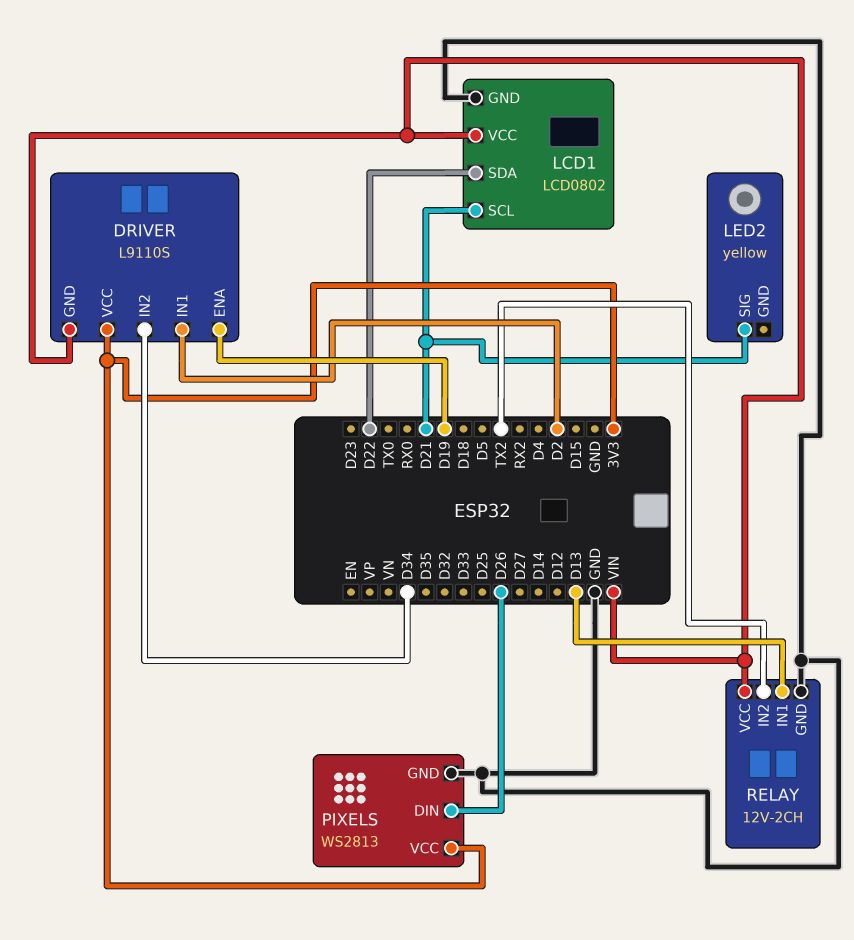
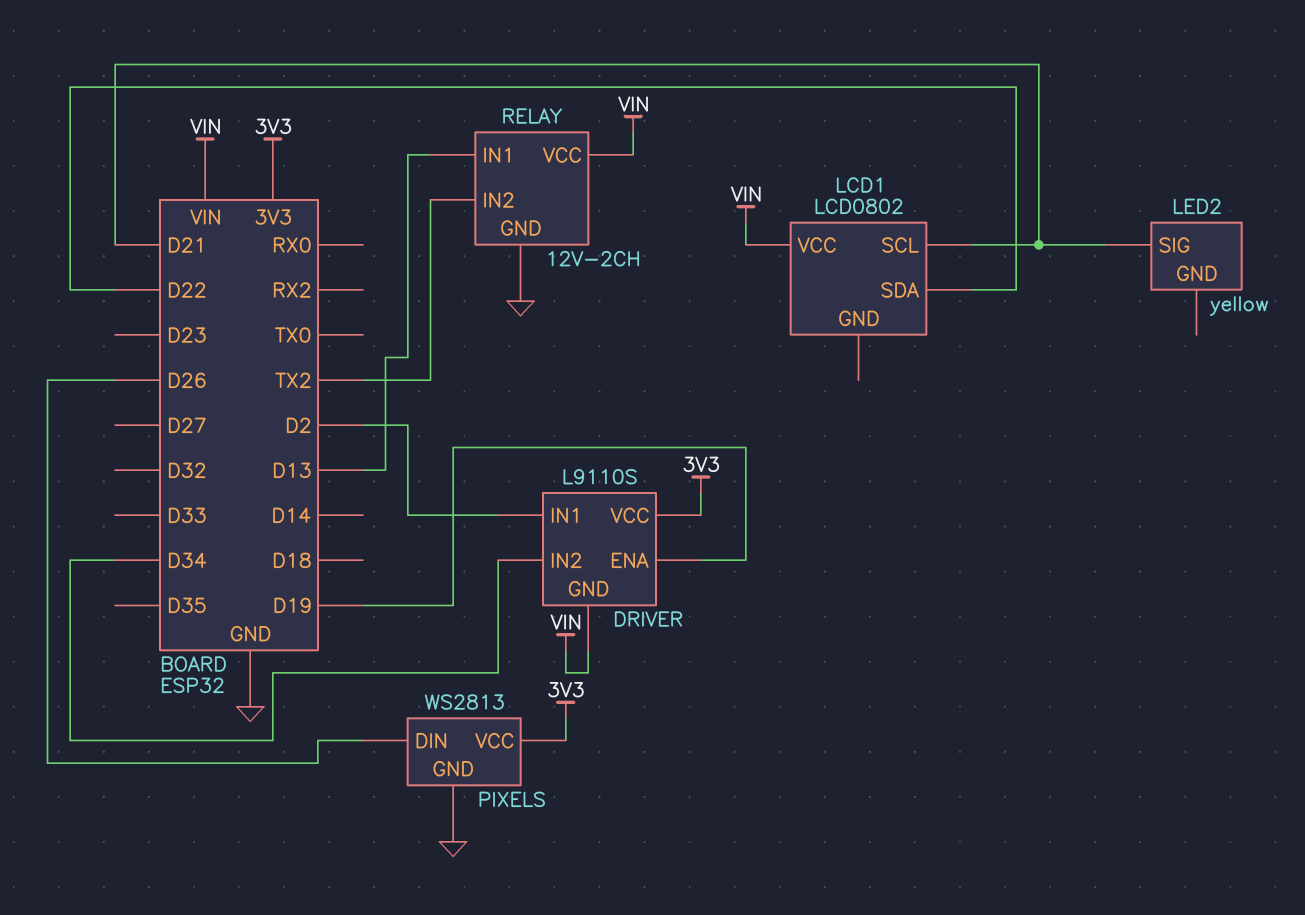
LCD1 pin GND: GND -> none

